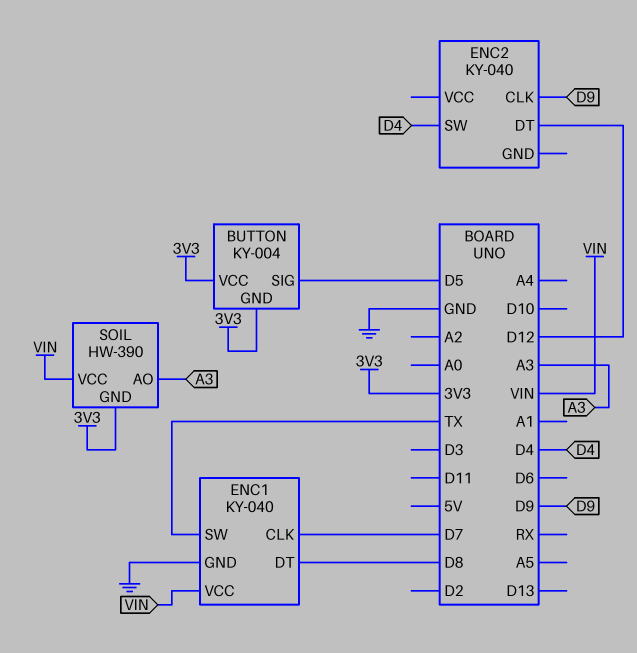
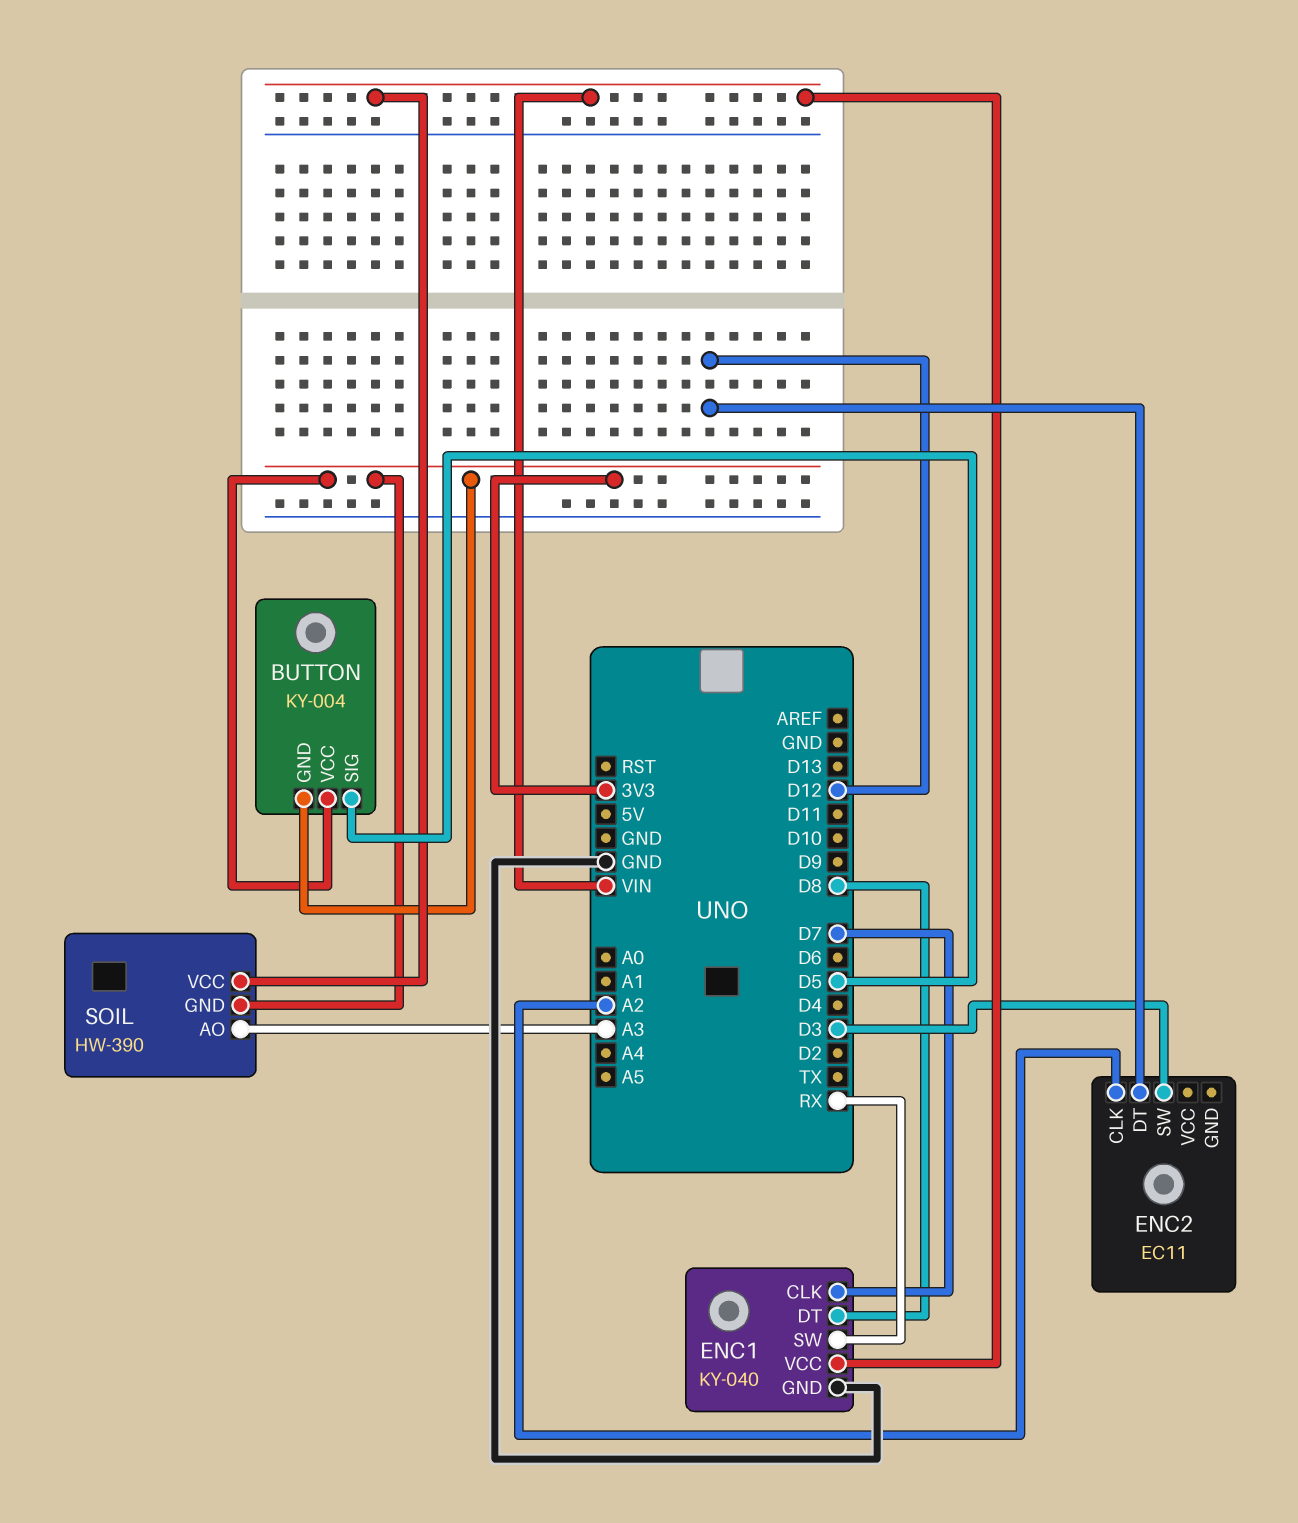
ENC1 pin SW: TX -> RX
ENC2: KY-040 -> EC11
ENC2 pin CLK: D9 -> A2
ENC2 pin SW: D4 -> D3

